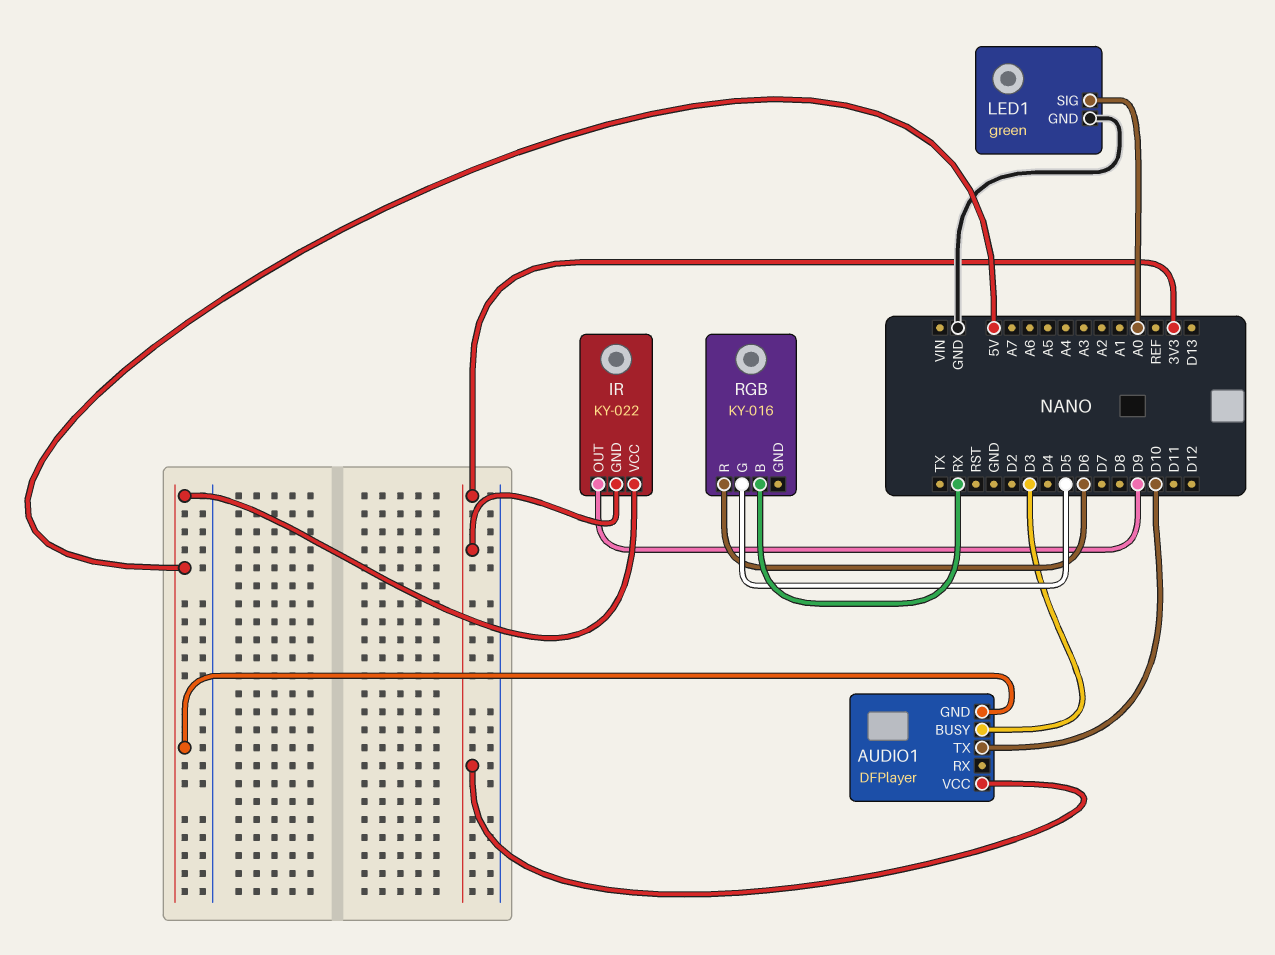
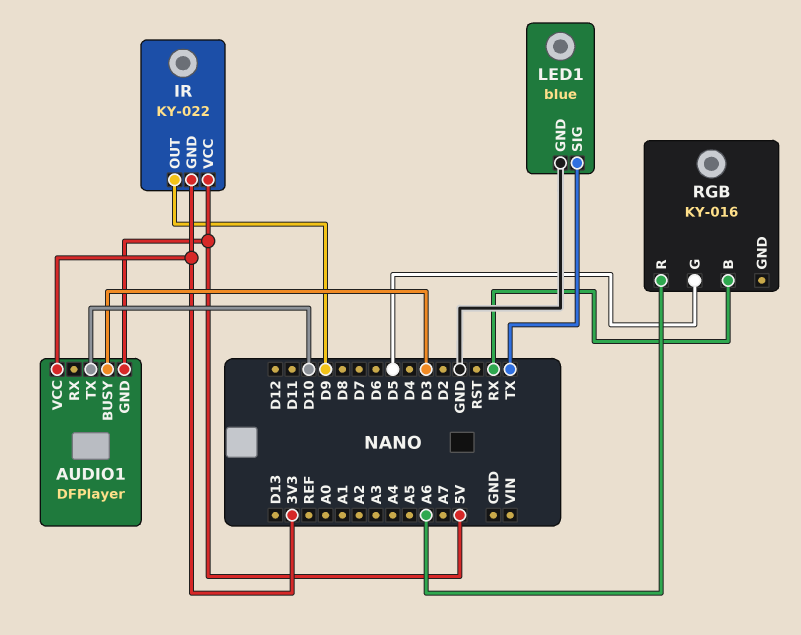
LED1: green -> blue
LED1 pin SIG: A0 -> TX
RGB pin R: D6 -> A6

